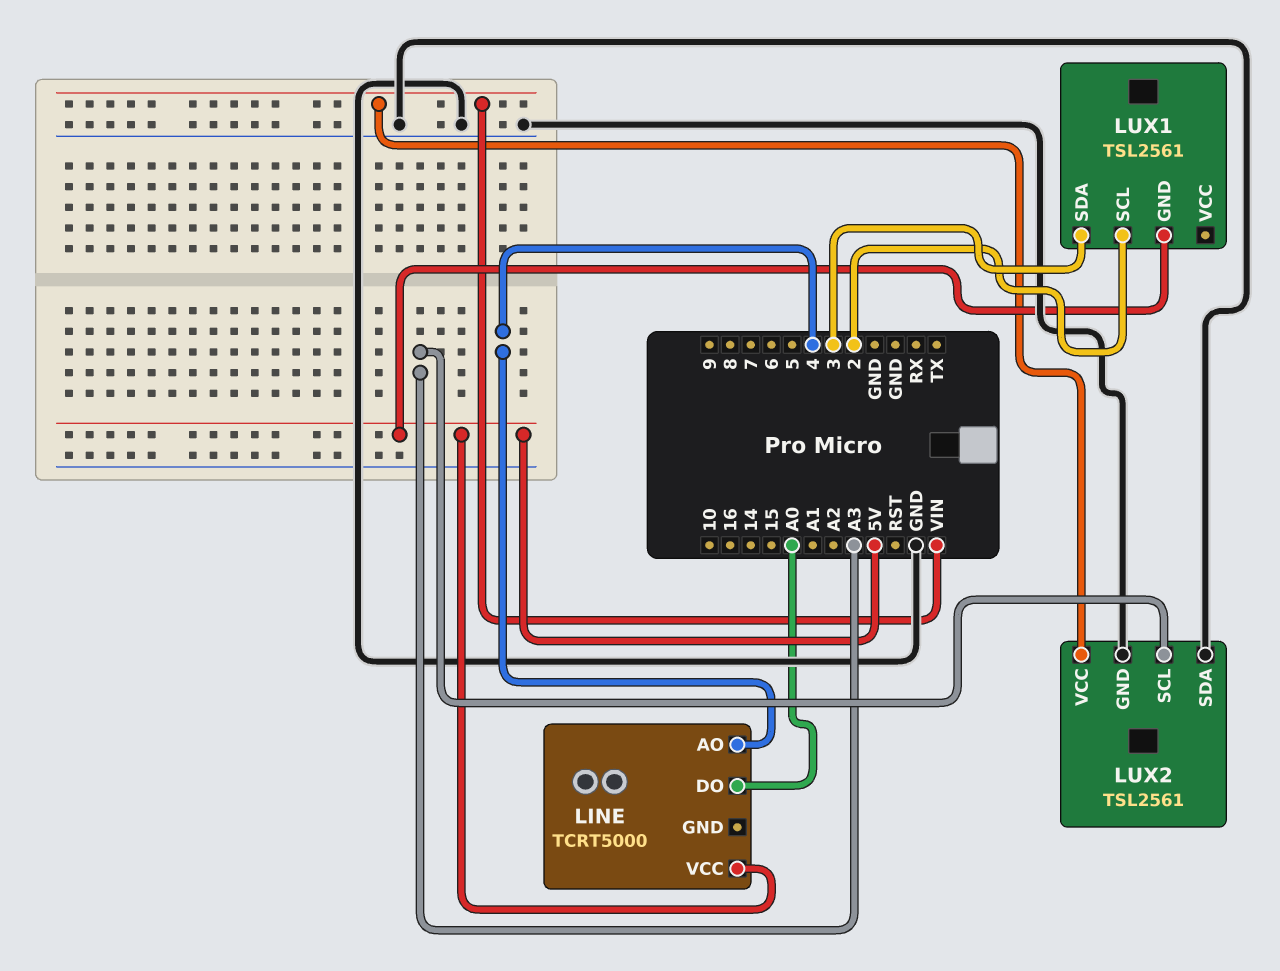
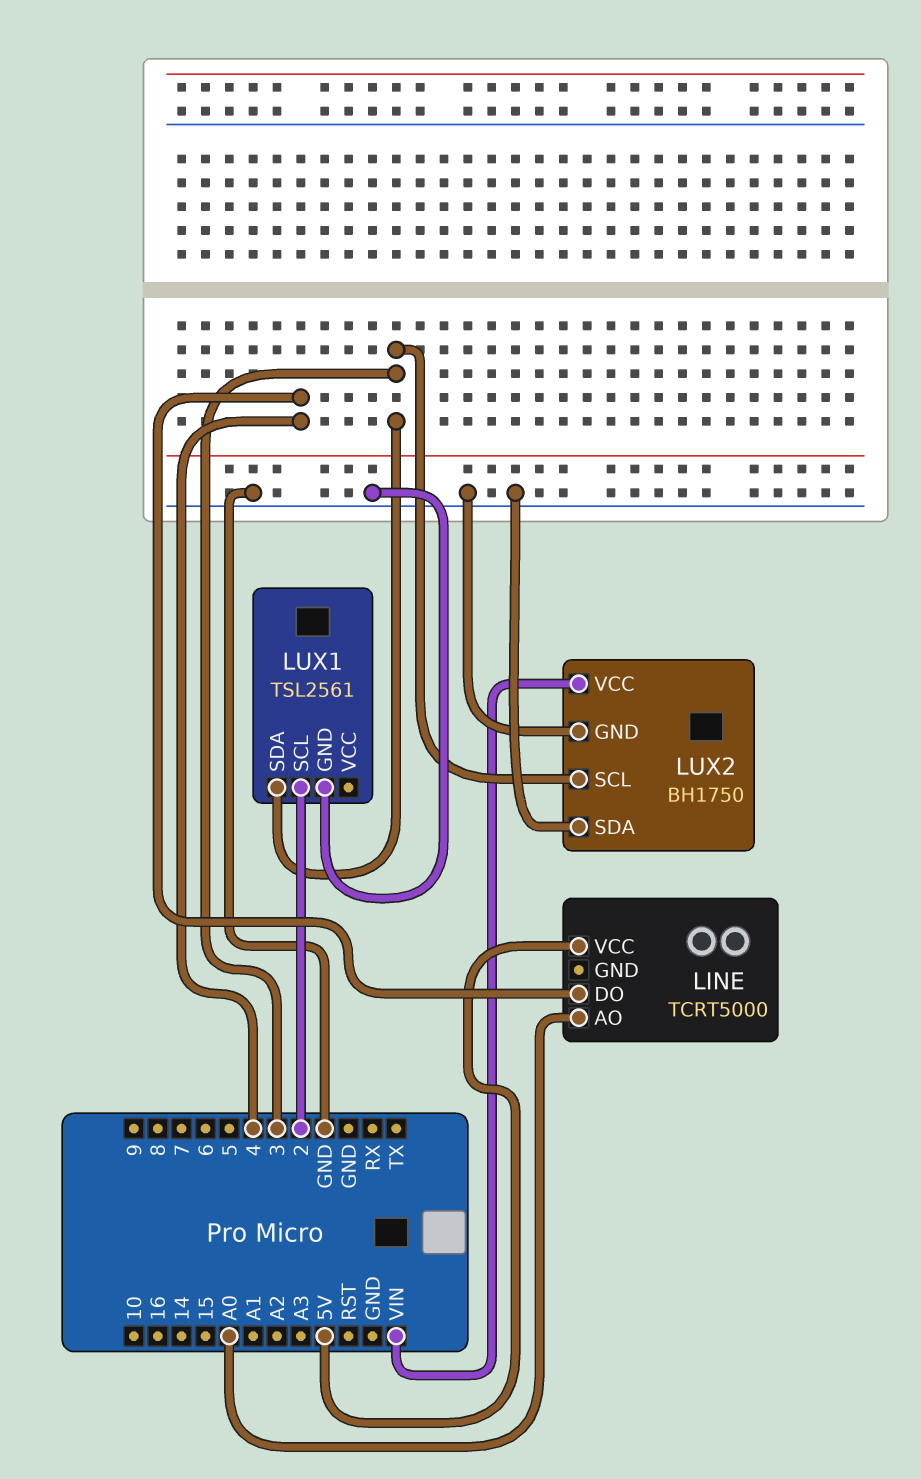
LINE pin AO: 4 -> A0
LINE pin DO: A0 -> 4
LUX1 pin GND: 5V -> GND
LUX2: TSL2561 -> BH1750
LUX2 pin SCL: A3 -> 3

